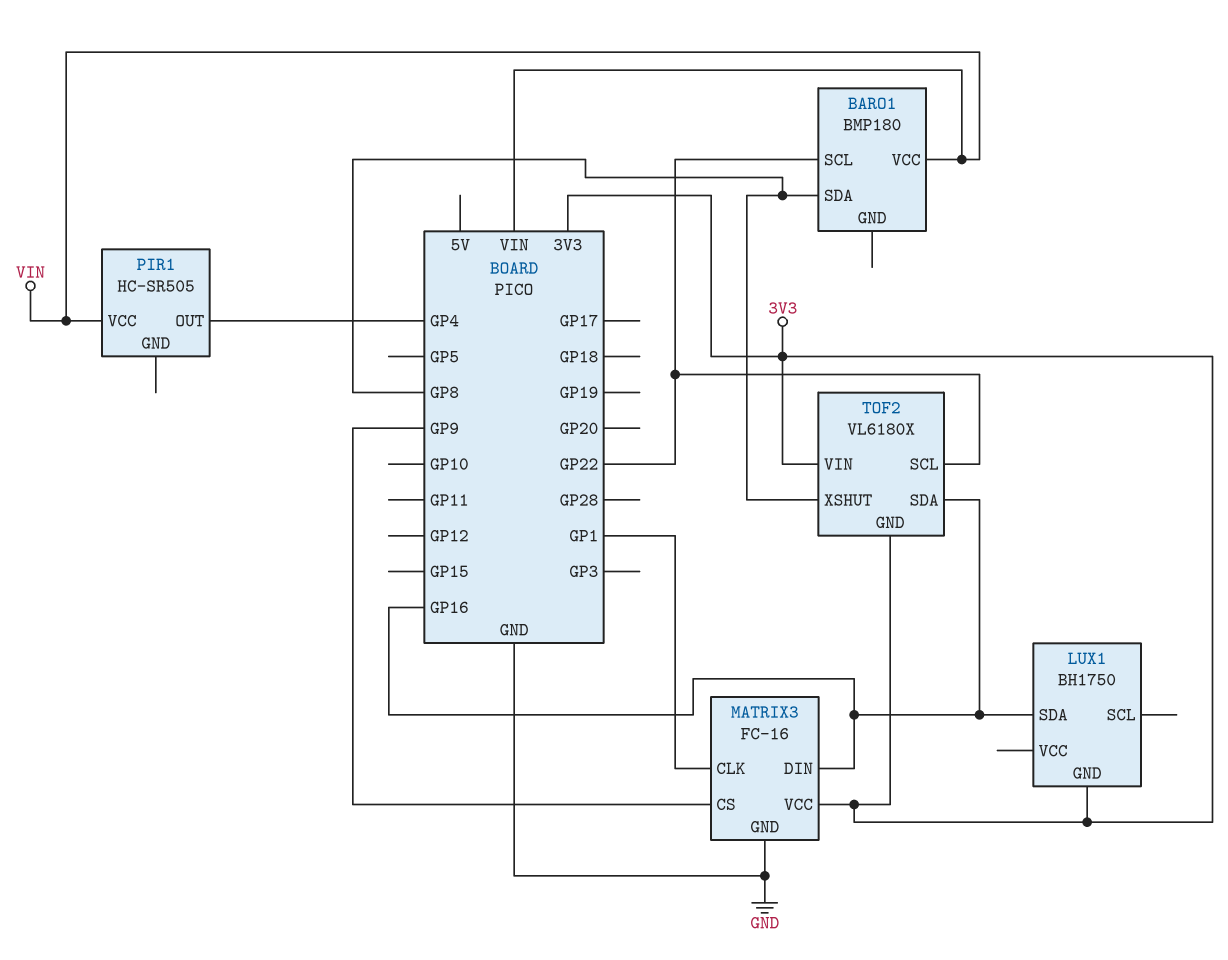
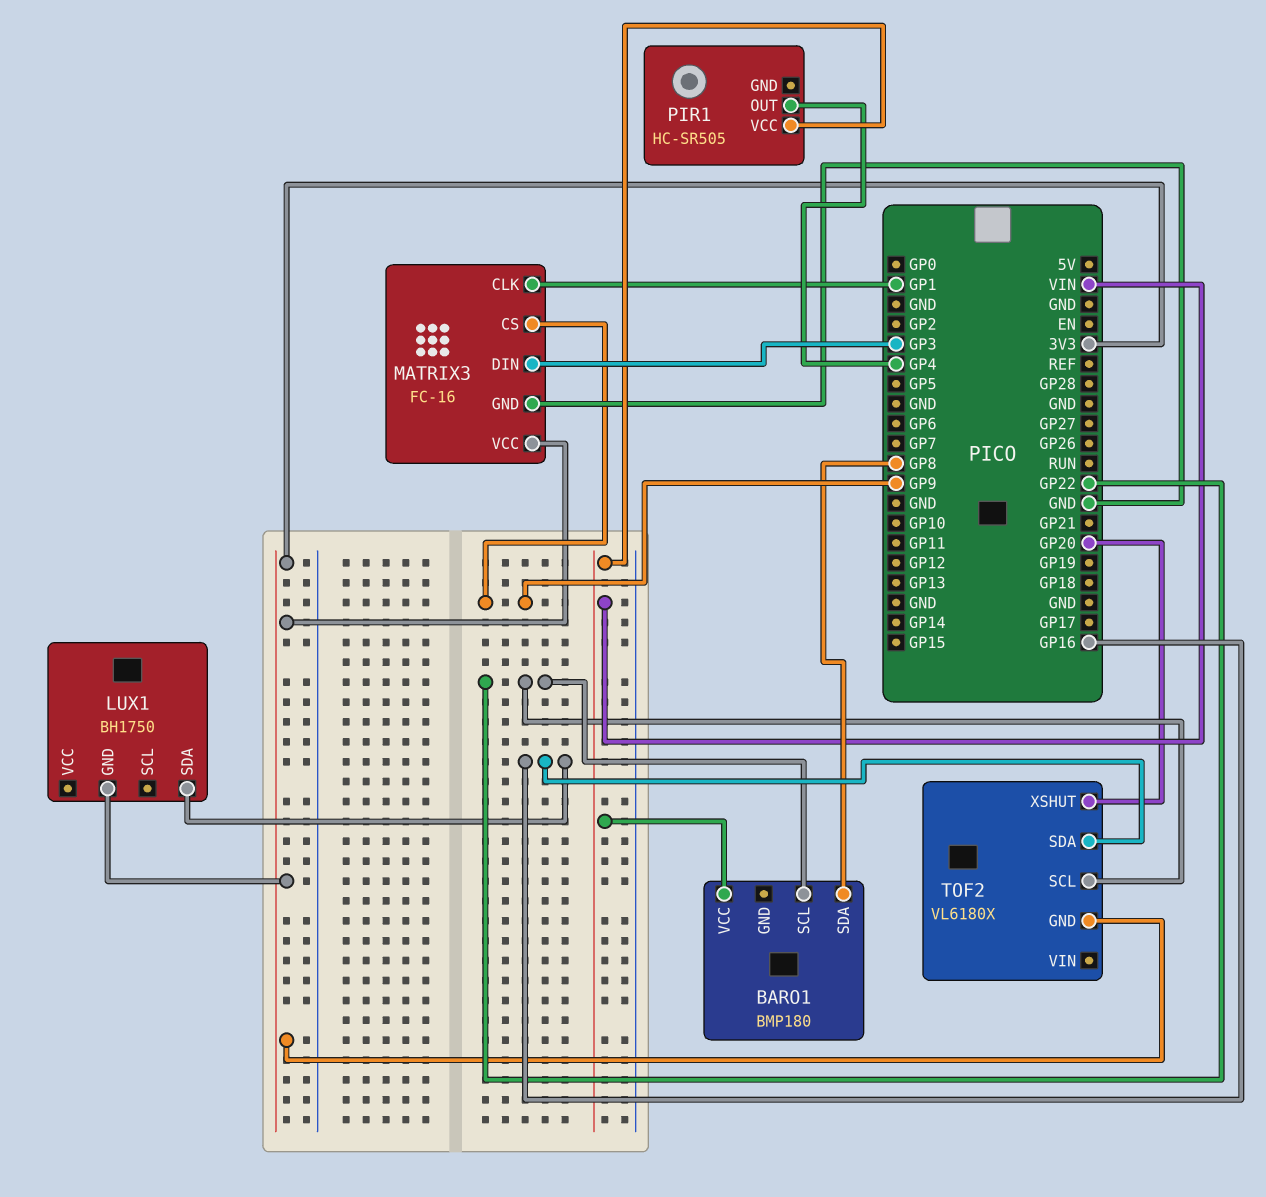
MATRIX3 pin DIN: GP16 -> GP3
TOF2 pin VIN: 3V3 -> none
TOF2 pin XSHUT: GP8 -> GP20

